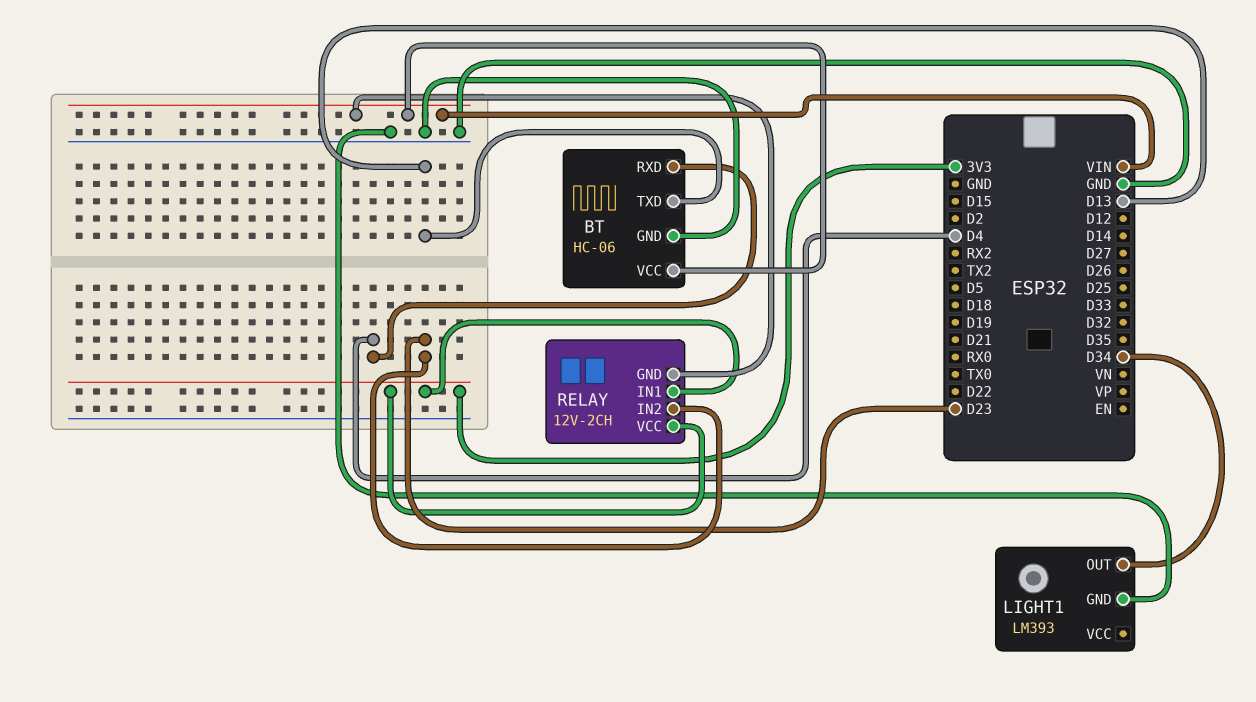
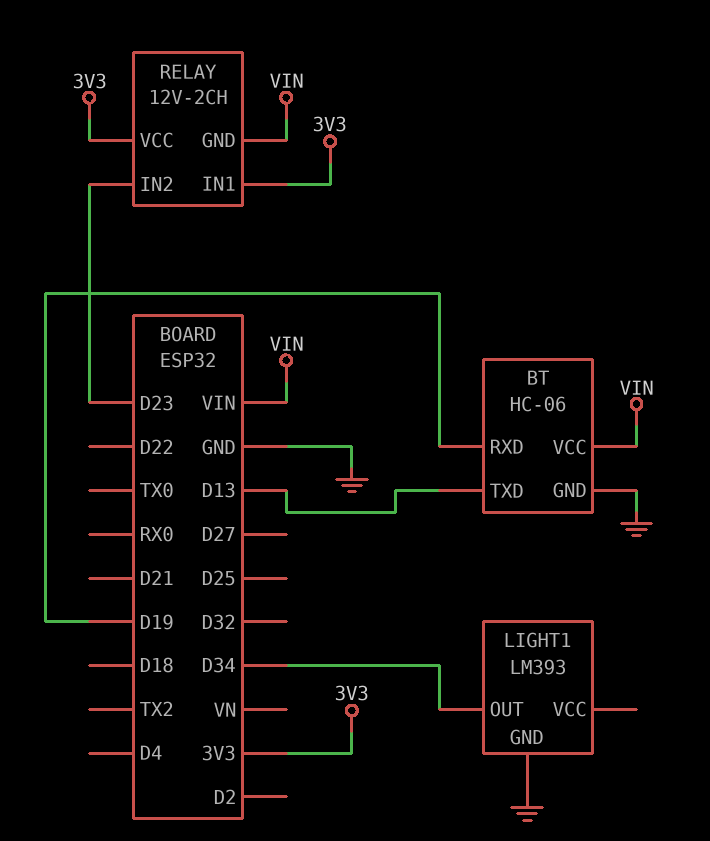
BT pin RXD: D4 -> D19

